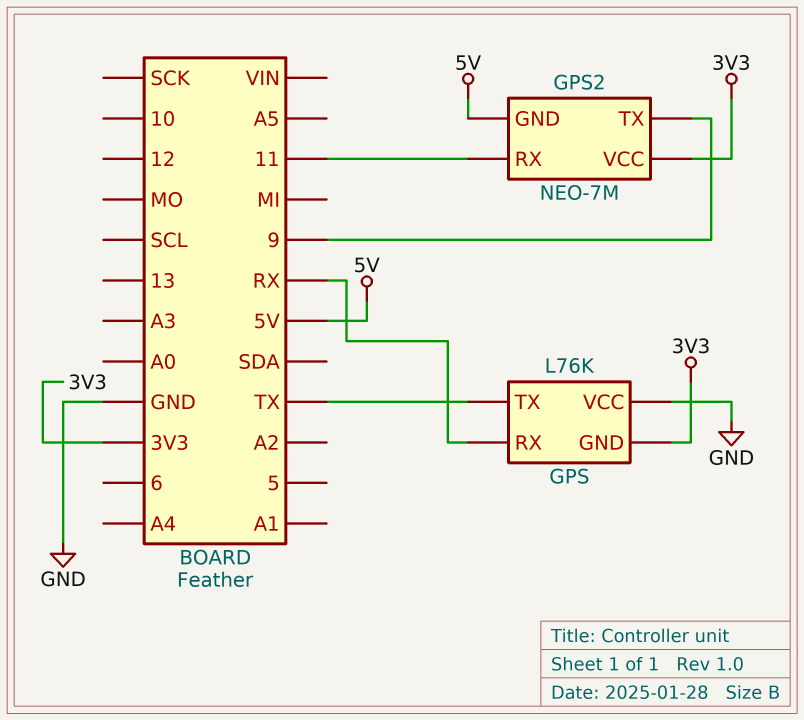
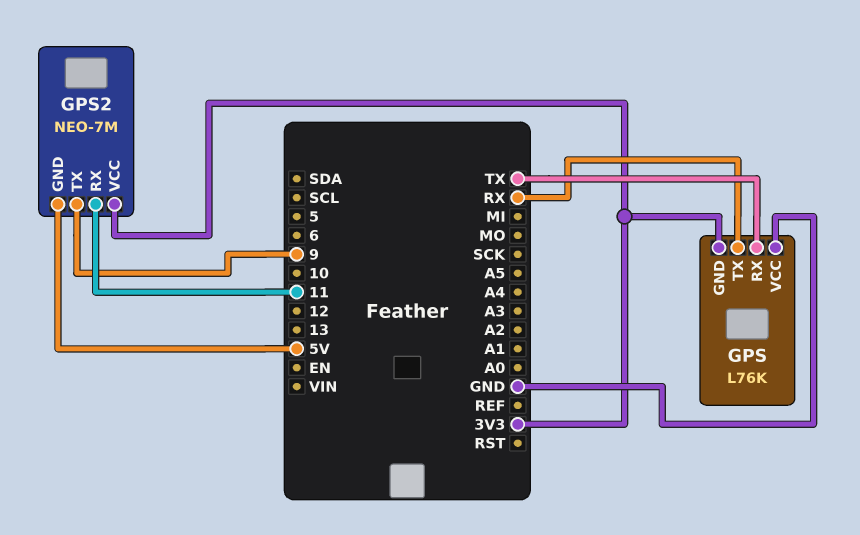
GPS pin RX: RX -> TX
GPS pin TX: TX -> RX

